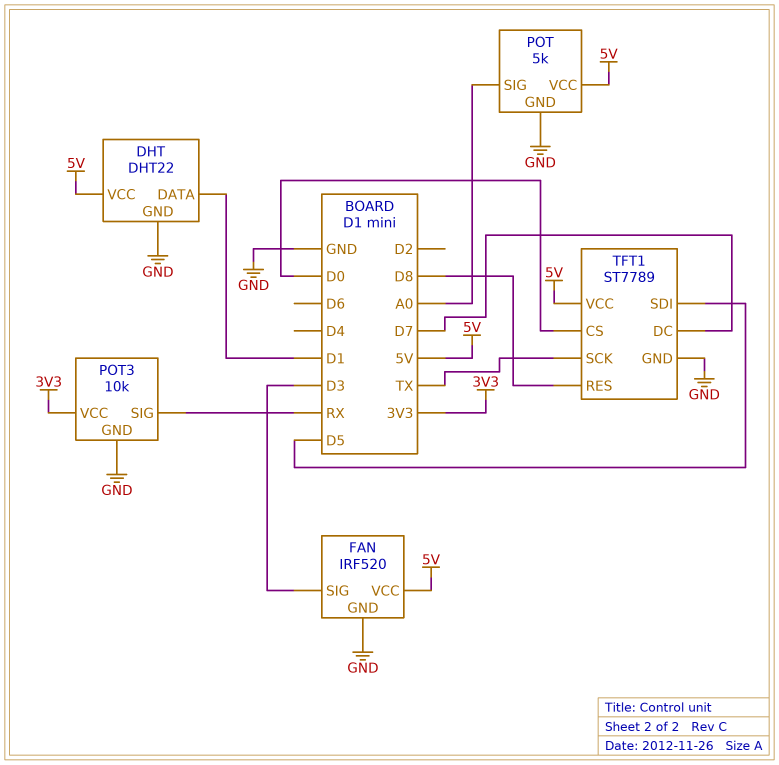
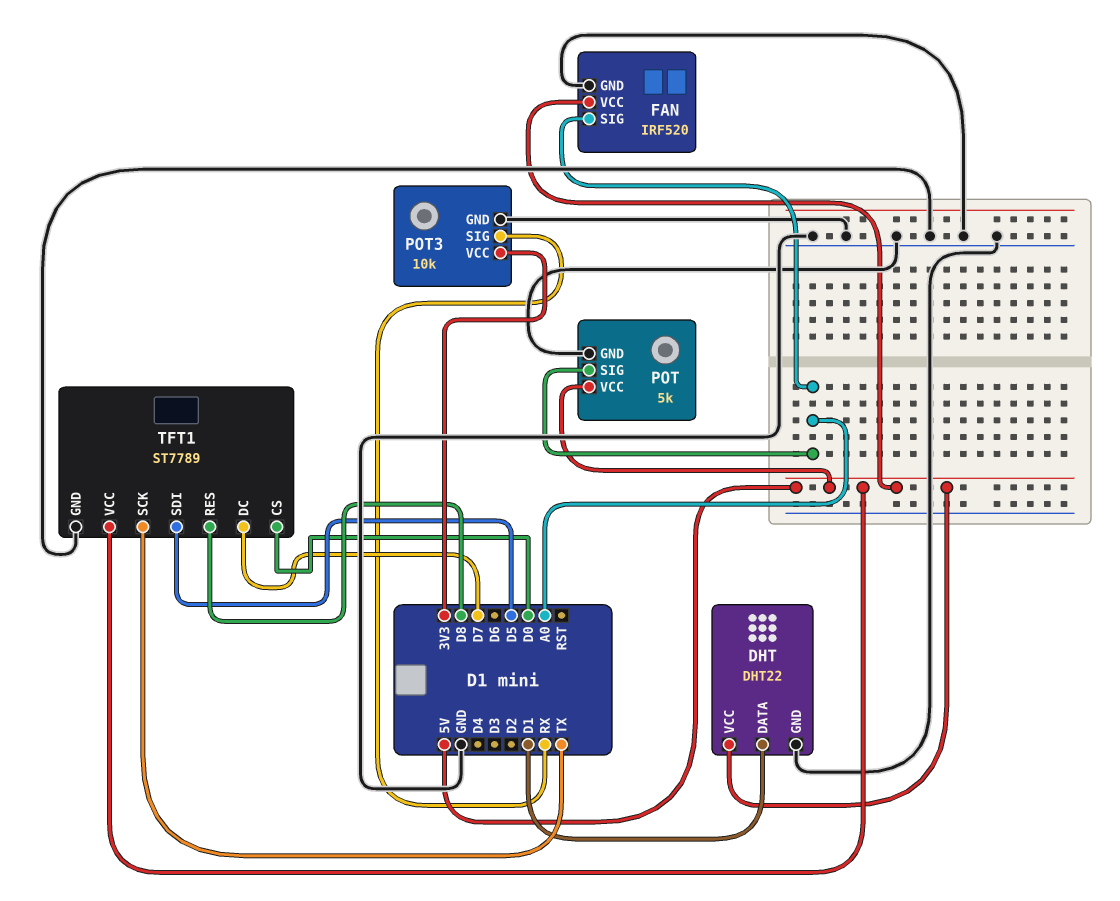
FAN pin SIG: D3 -> A0

